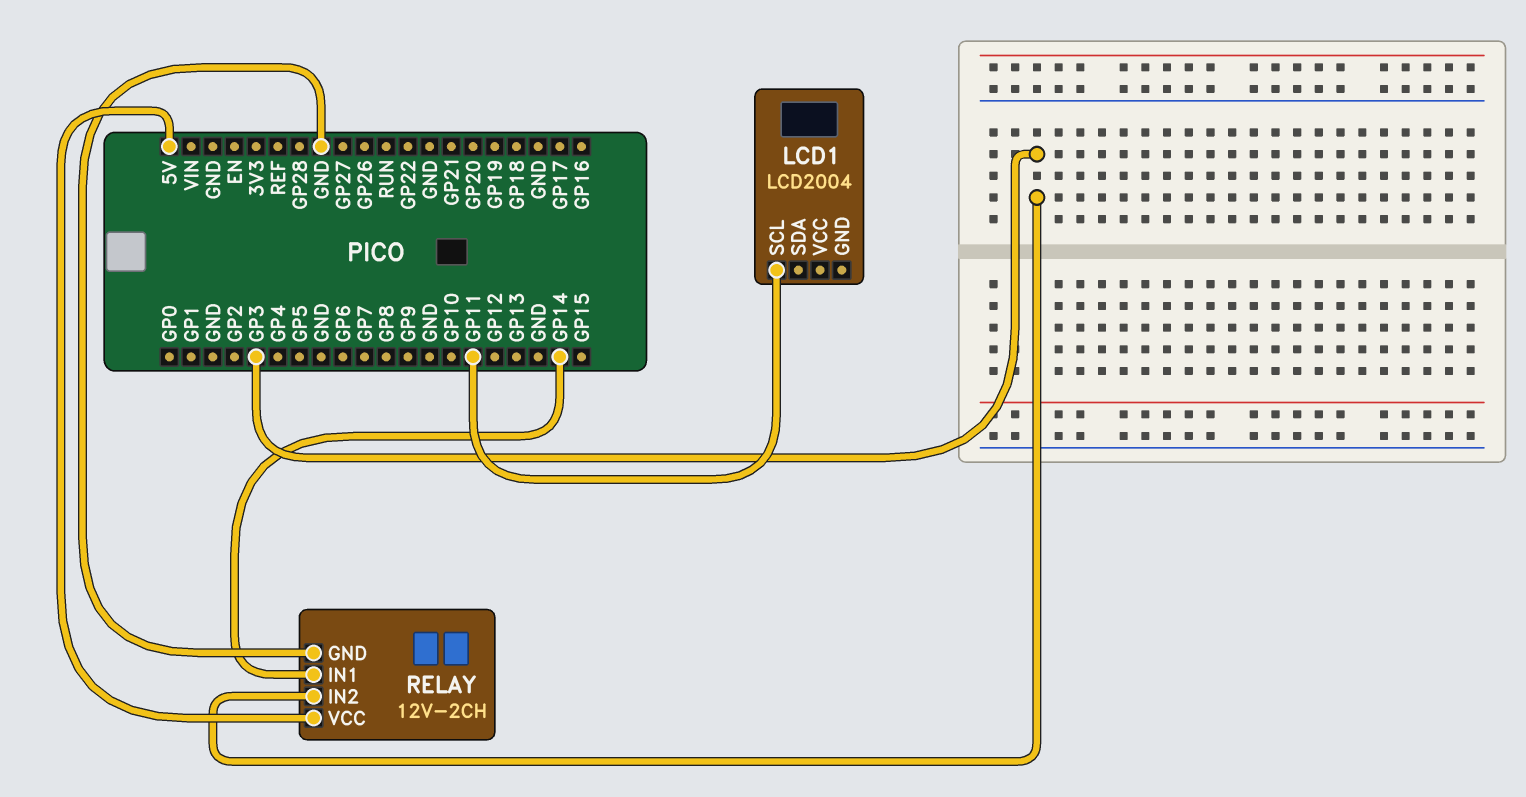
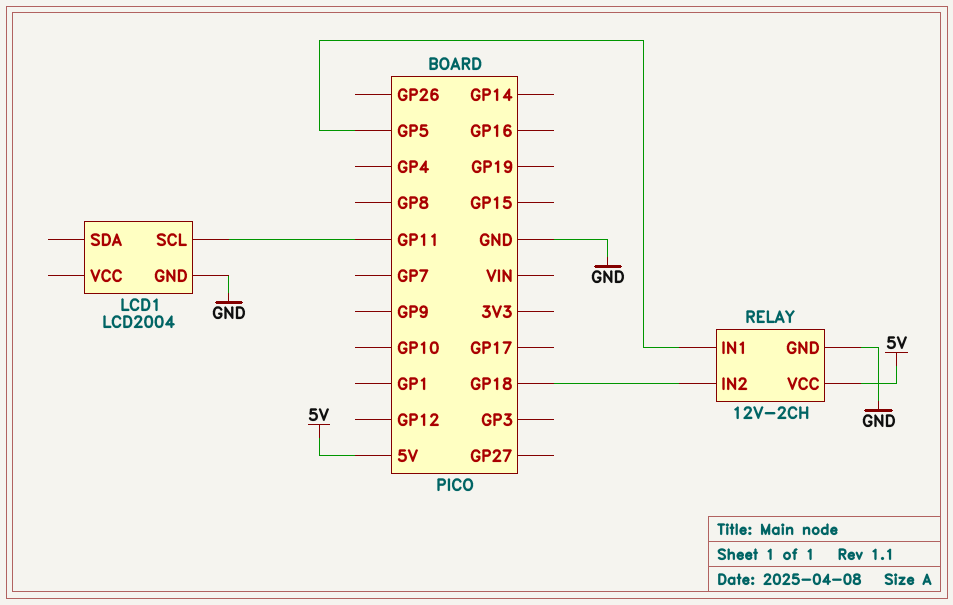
LCD1 pin GND: none -> GND
RELAY pin IN1: GP14 -> GP5
RELAY pin IN2: GP3 -> GP18

